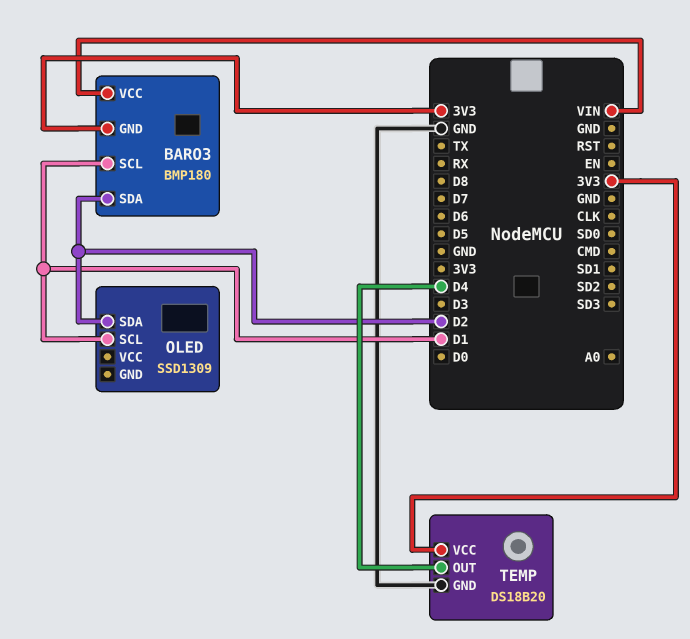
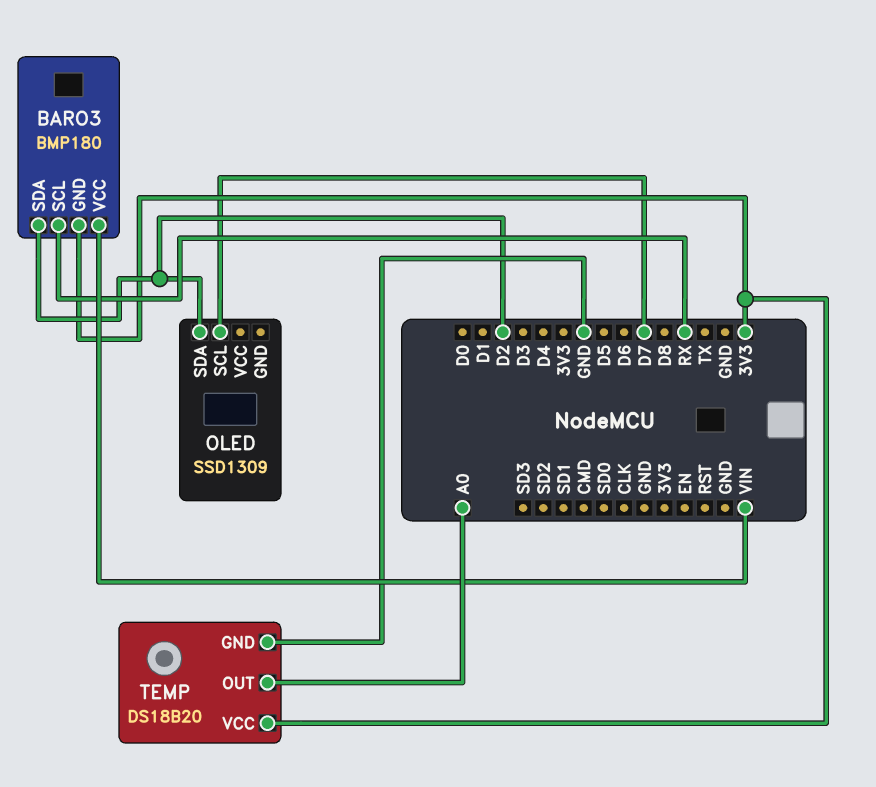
BARO3 pin SCL: D1 -> RX
OLED pin SCL: D1 -> D7
TEMP pin OUT: D4 -> A0

